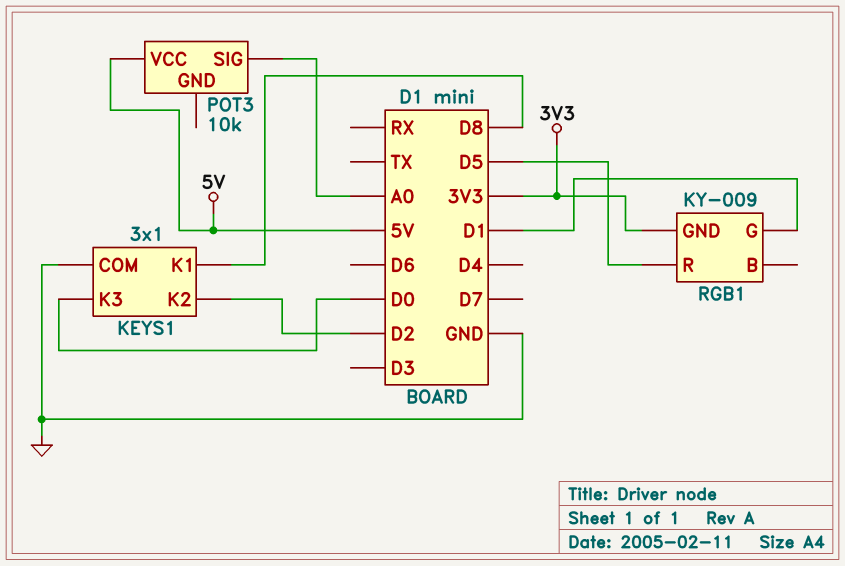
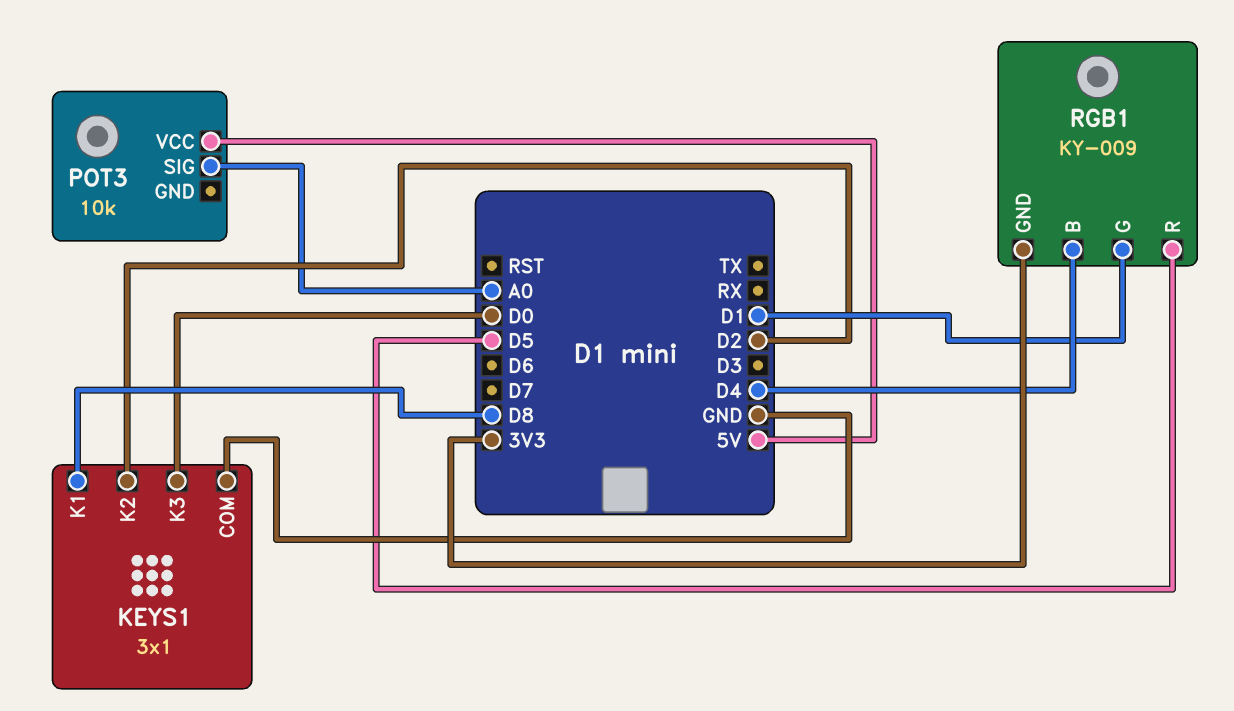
RGB1 pin B: none -> D4

